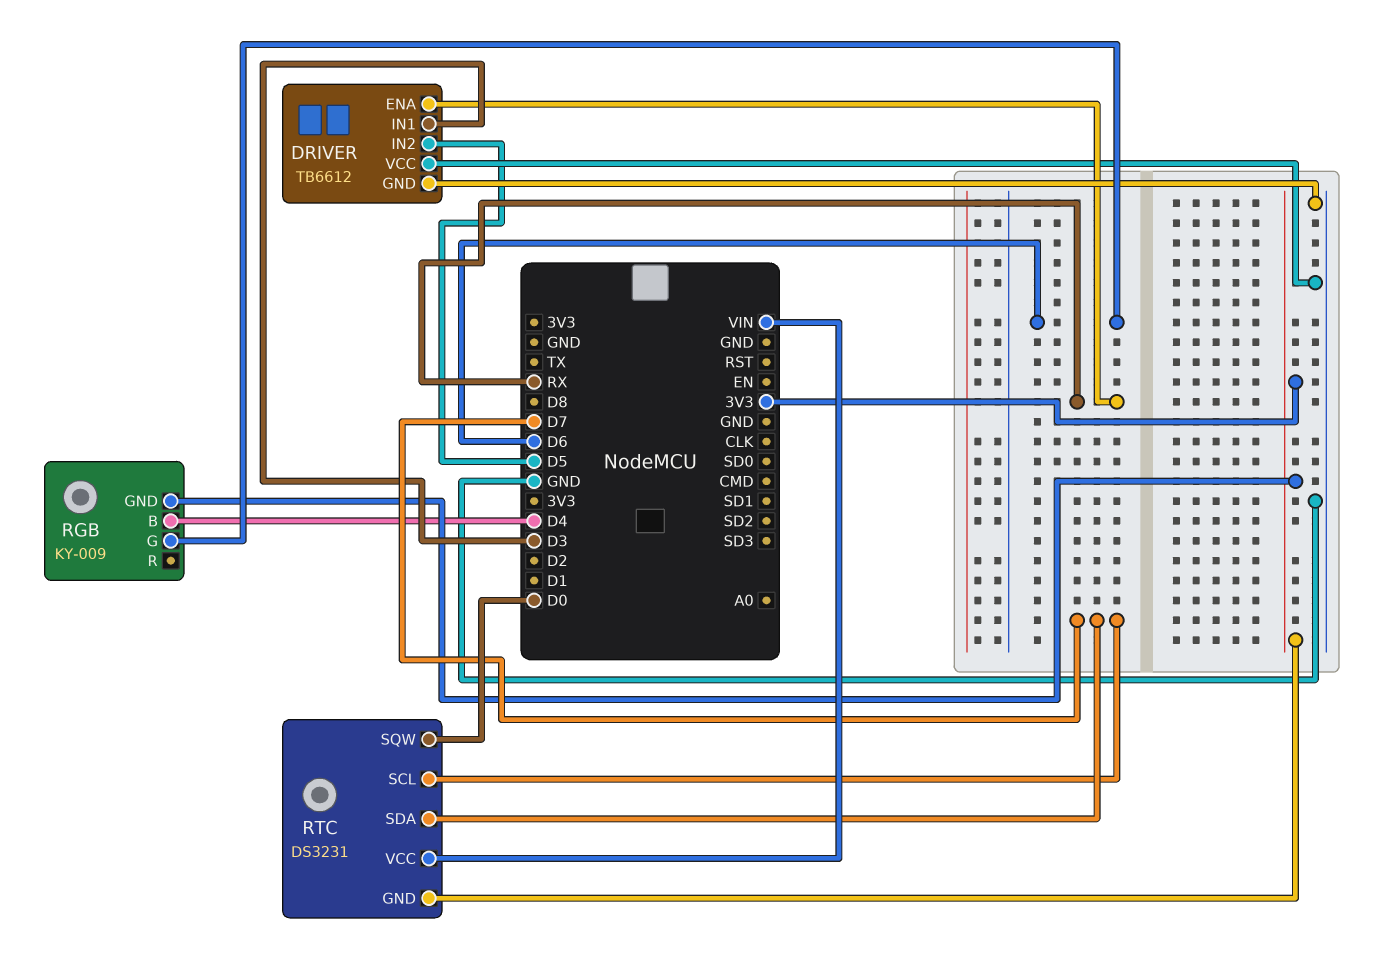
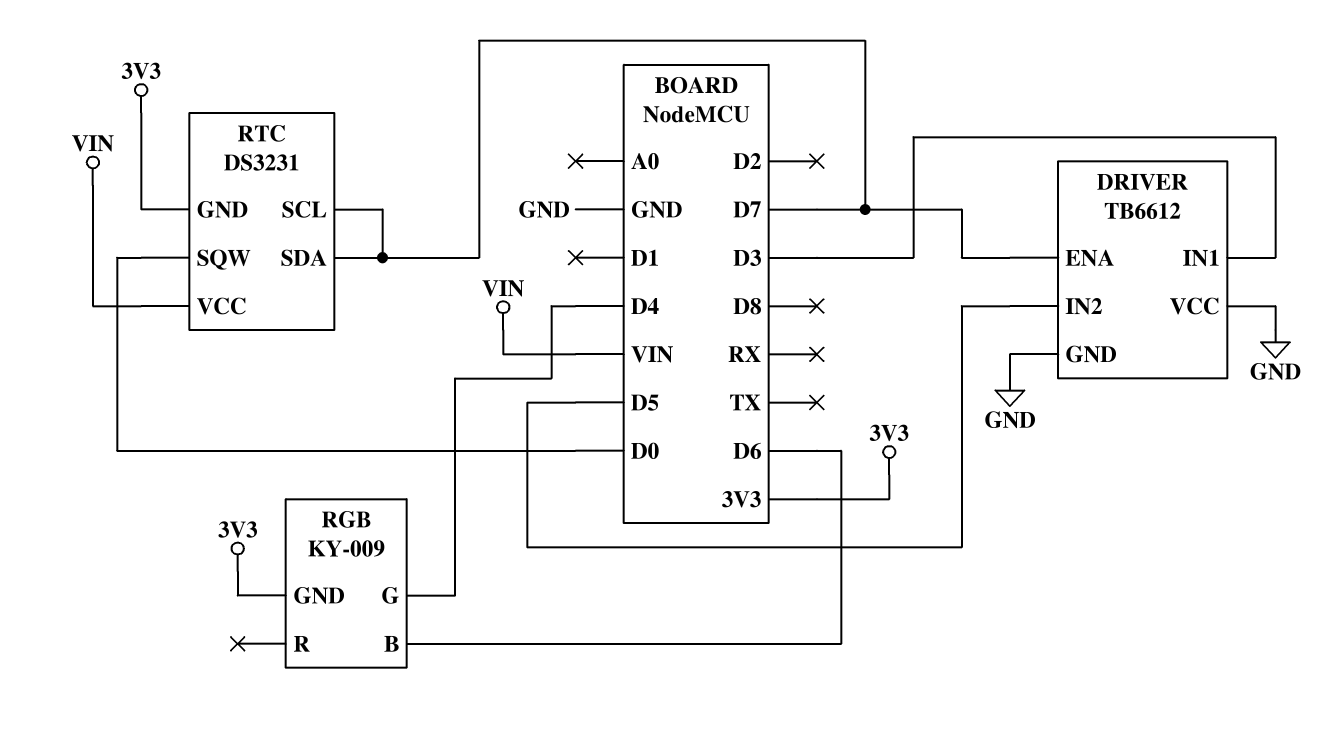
DRIVER pin ENA: RX -> D7
RGB pin B: D4 -> D6
RGB pin G: D6 -> D4

